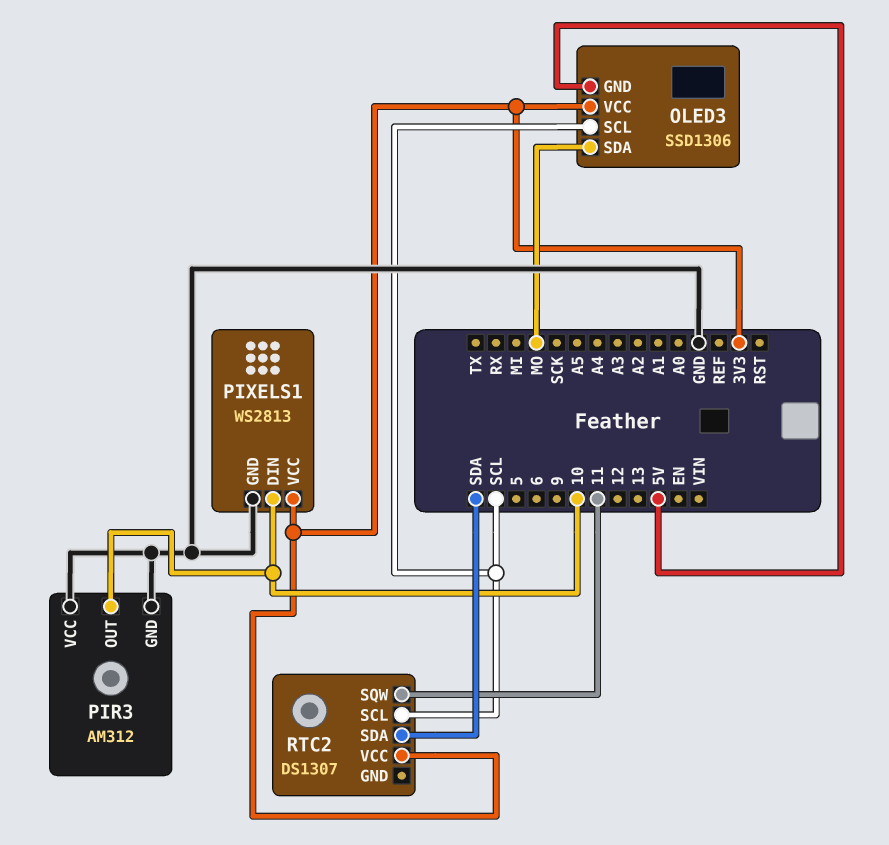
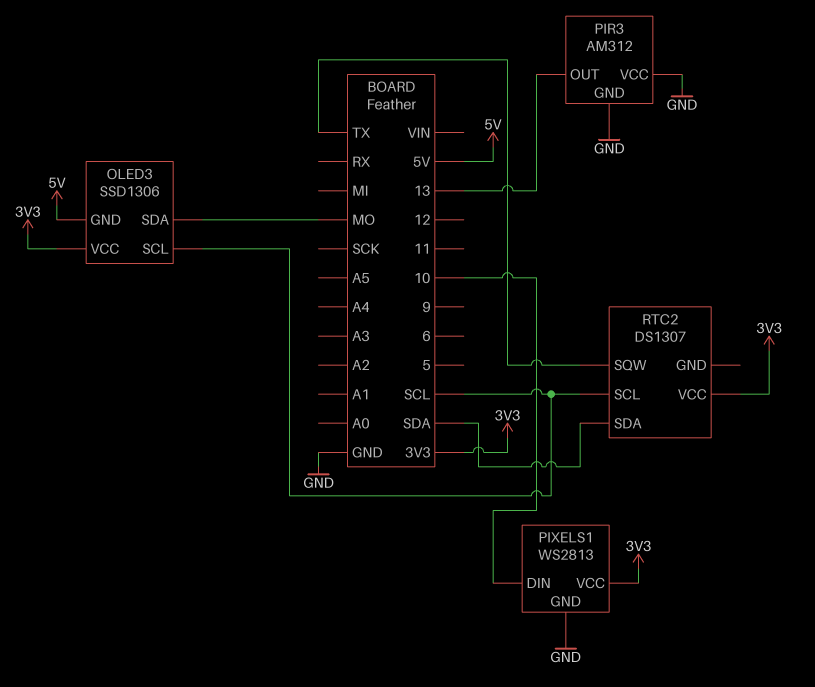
PIR3 pin OUT: 10 -> 13
RTC2 pin SQW: 11 -> TX

